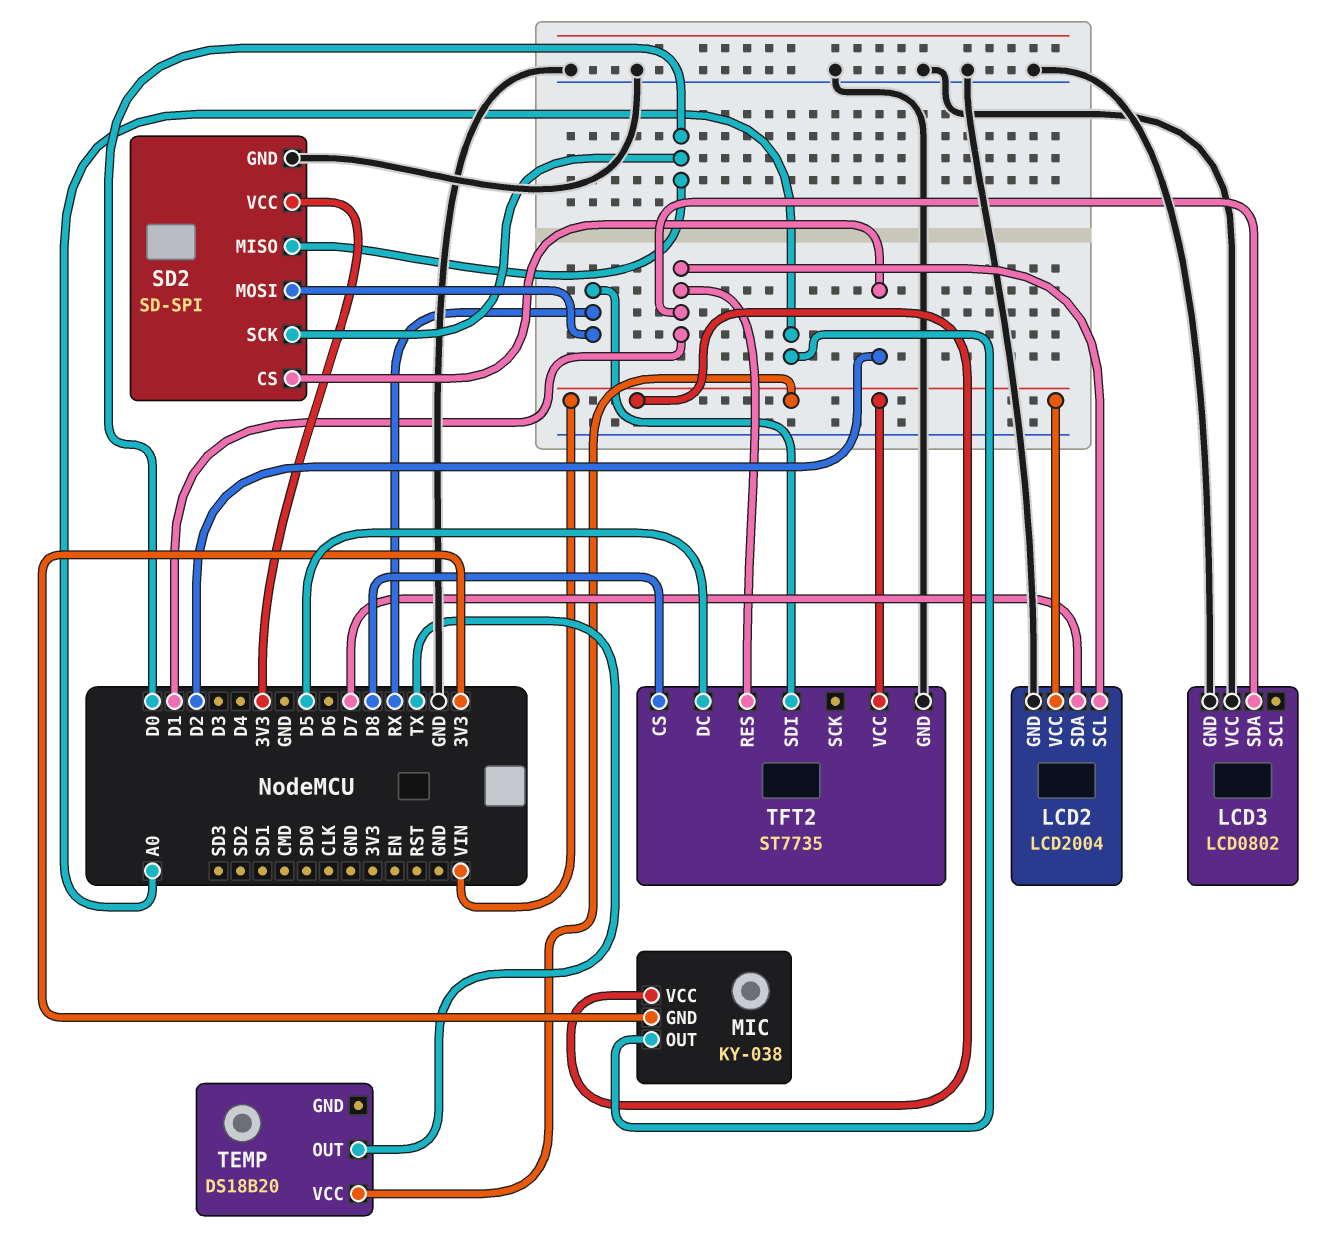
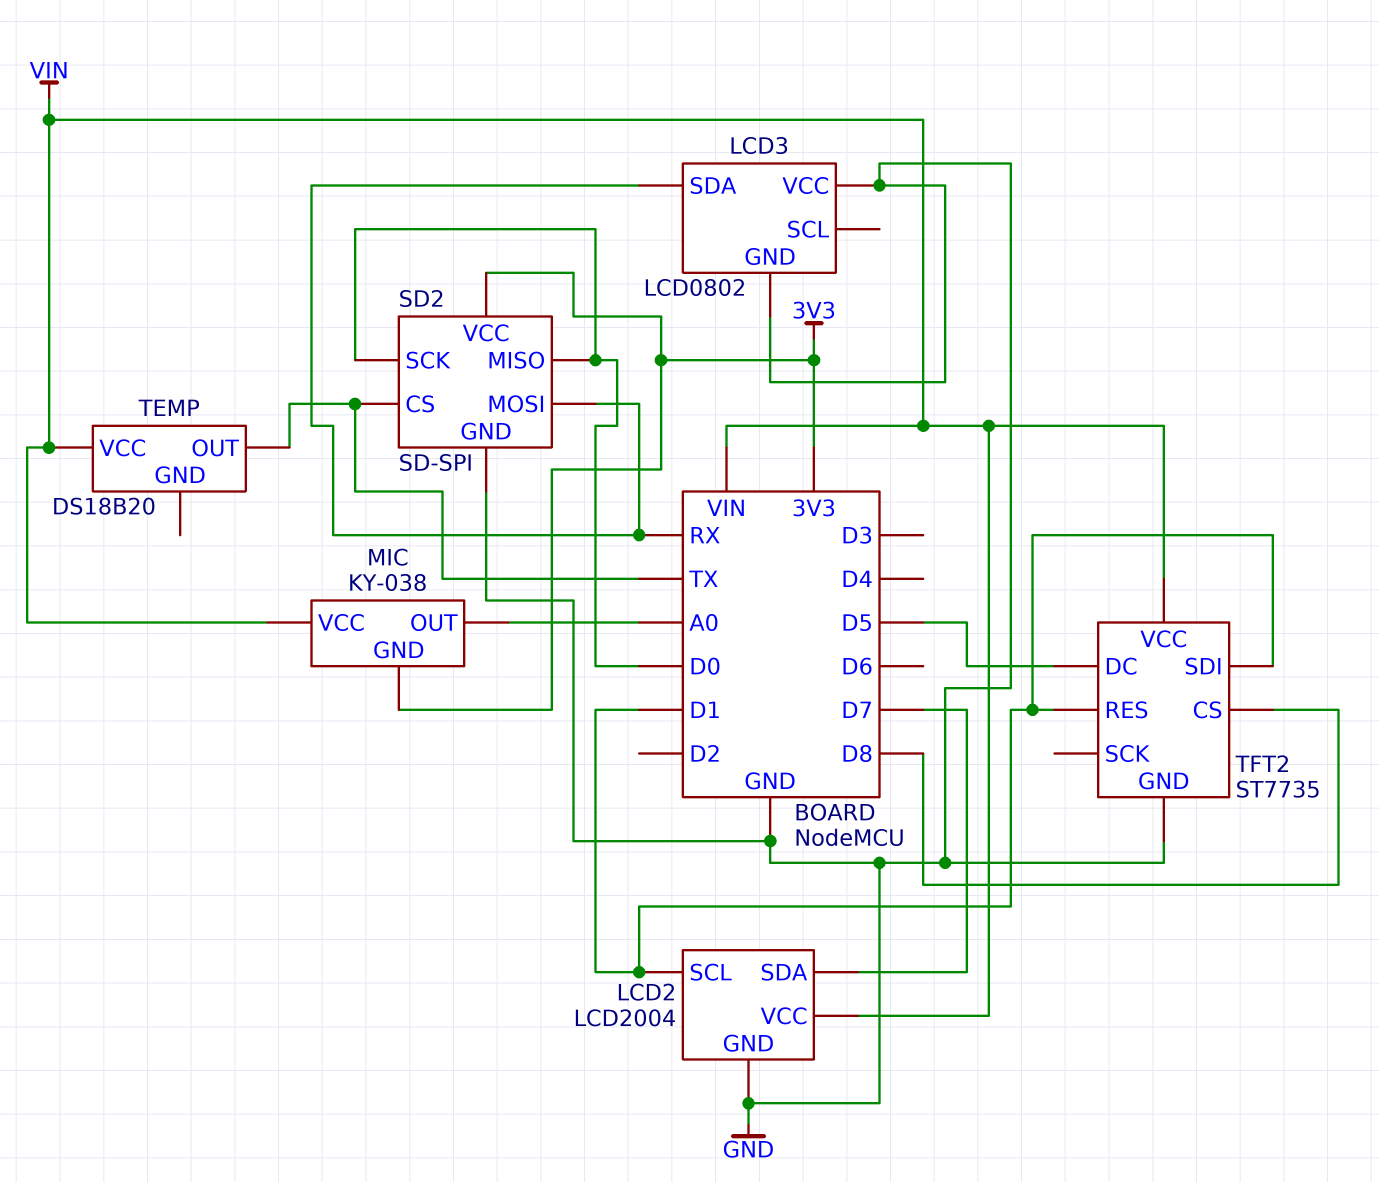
LCD3 pin SDA: D1 -> RX
SD2 pin CS: D2 -> TX
TFT2 pin SDI: RX -> D1

